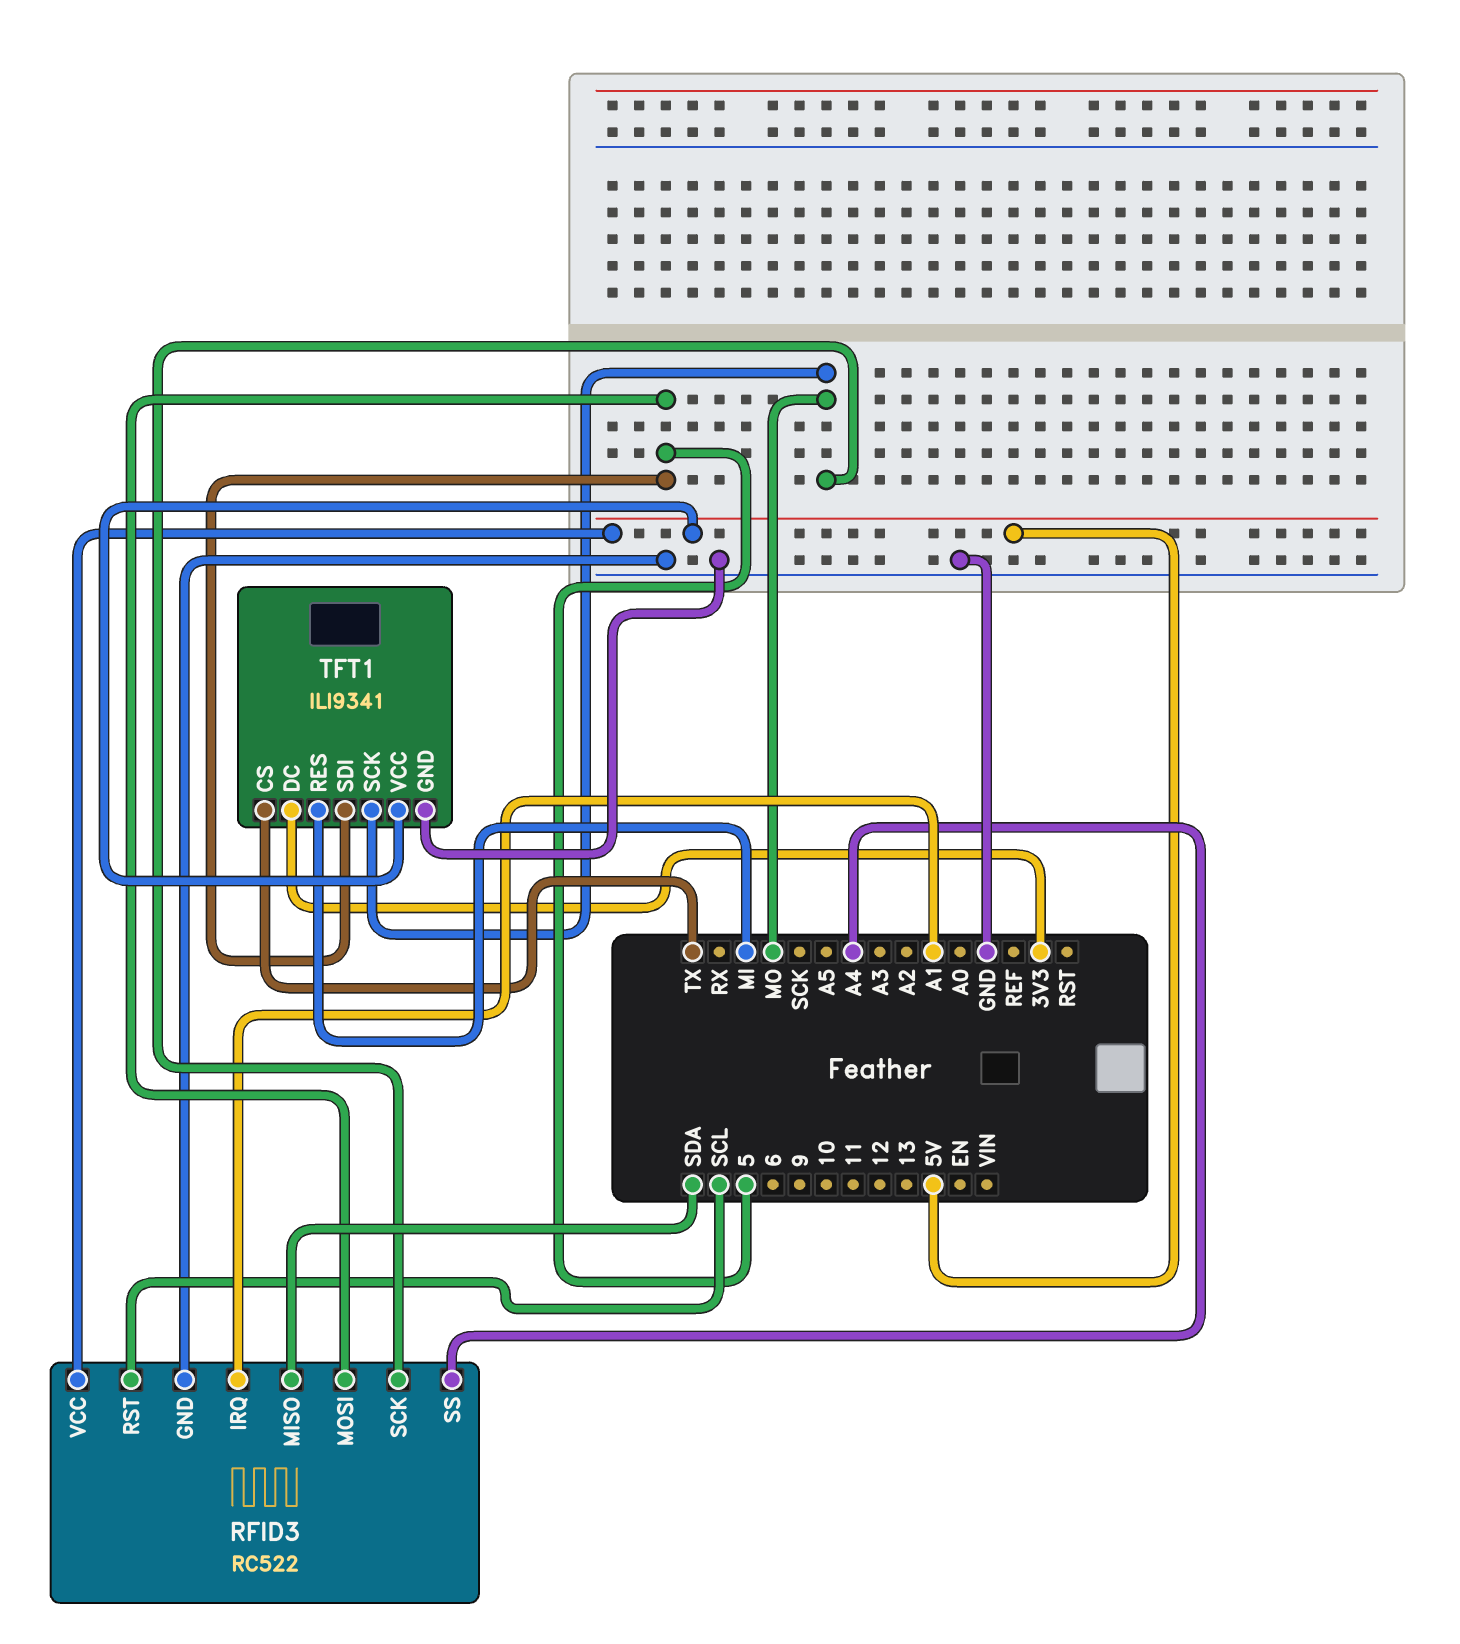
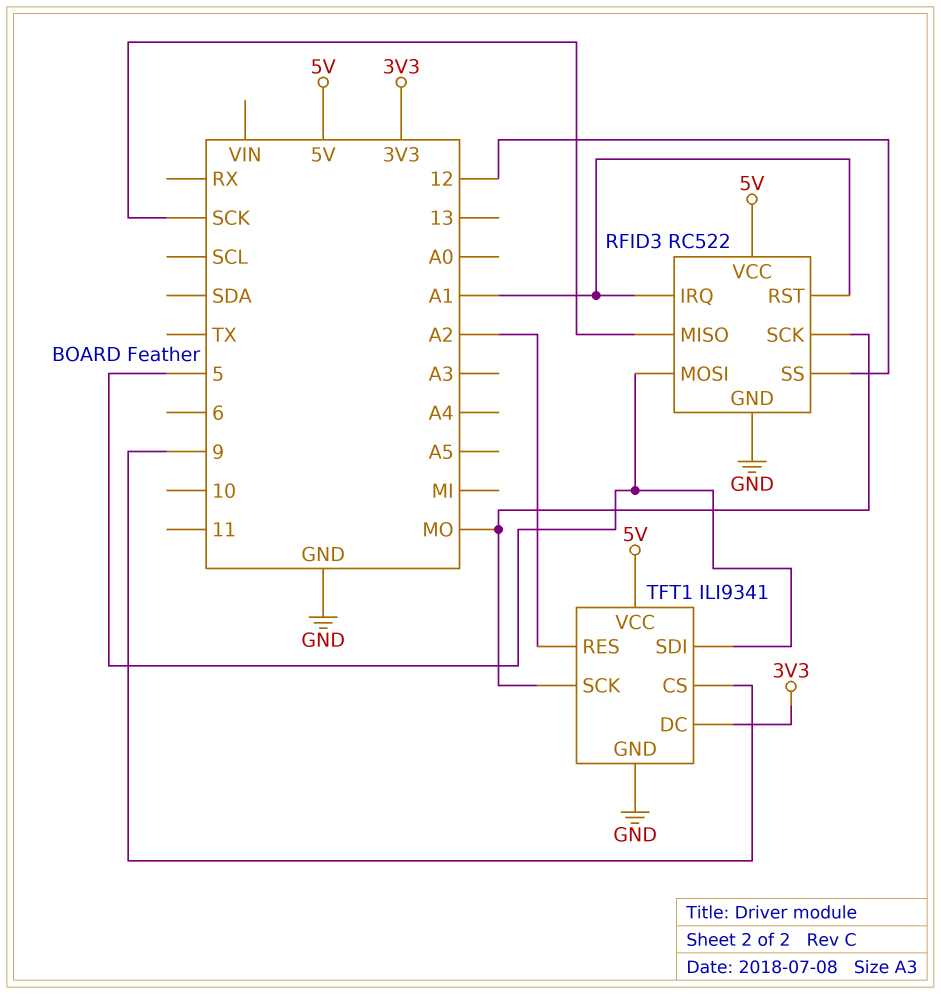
RFID3 pin MISO: SDA -> SCK
RFID3 pin RST: SCL -> A1
RFID3 pin SS: A4 -> 12
TFT1 pin CS: TX -> 9
TFT1 pin RES: MI -> A2

